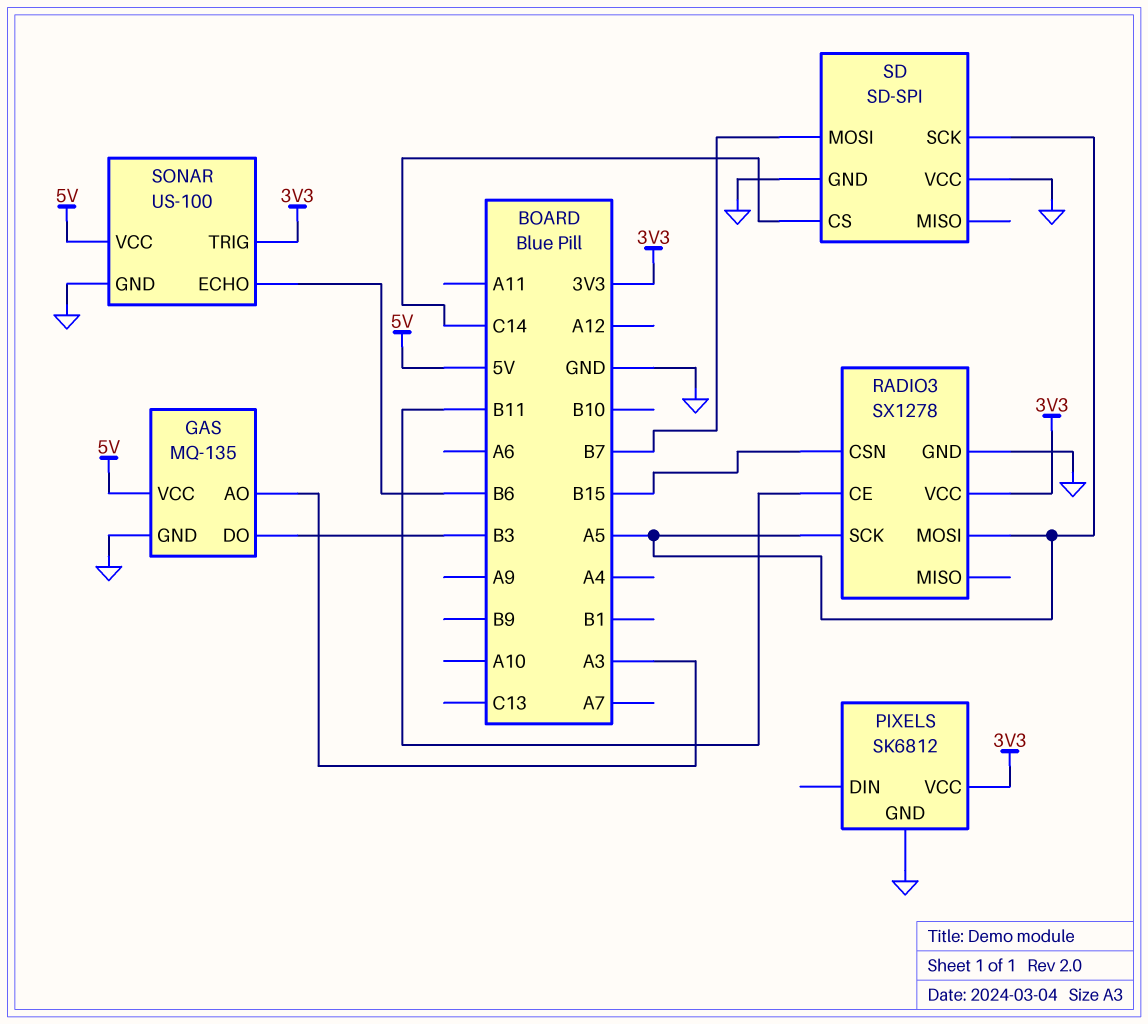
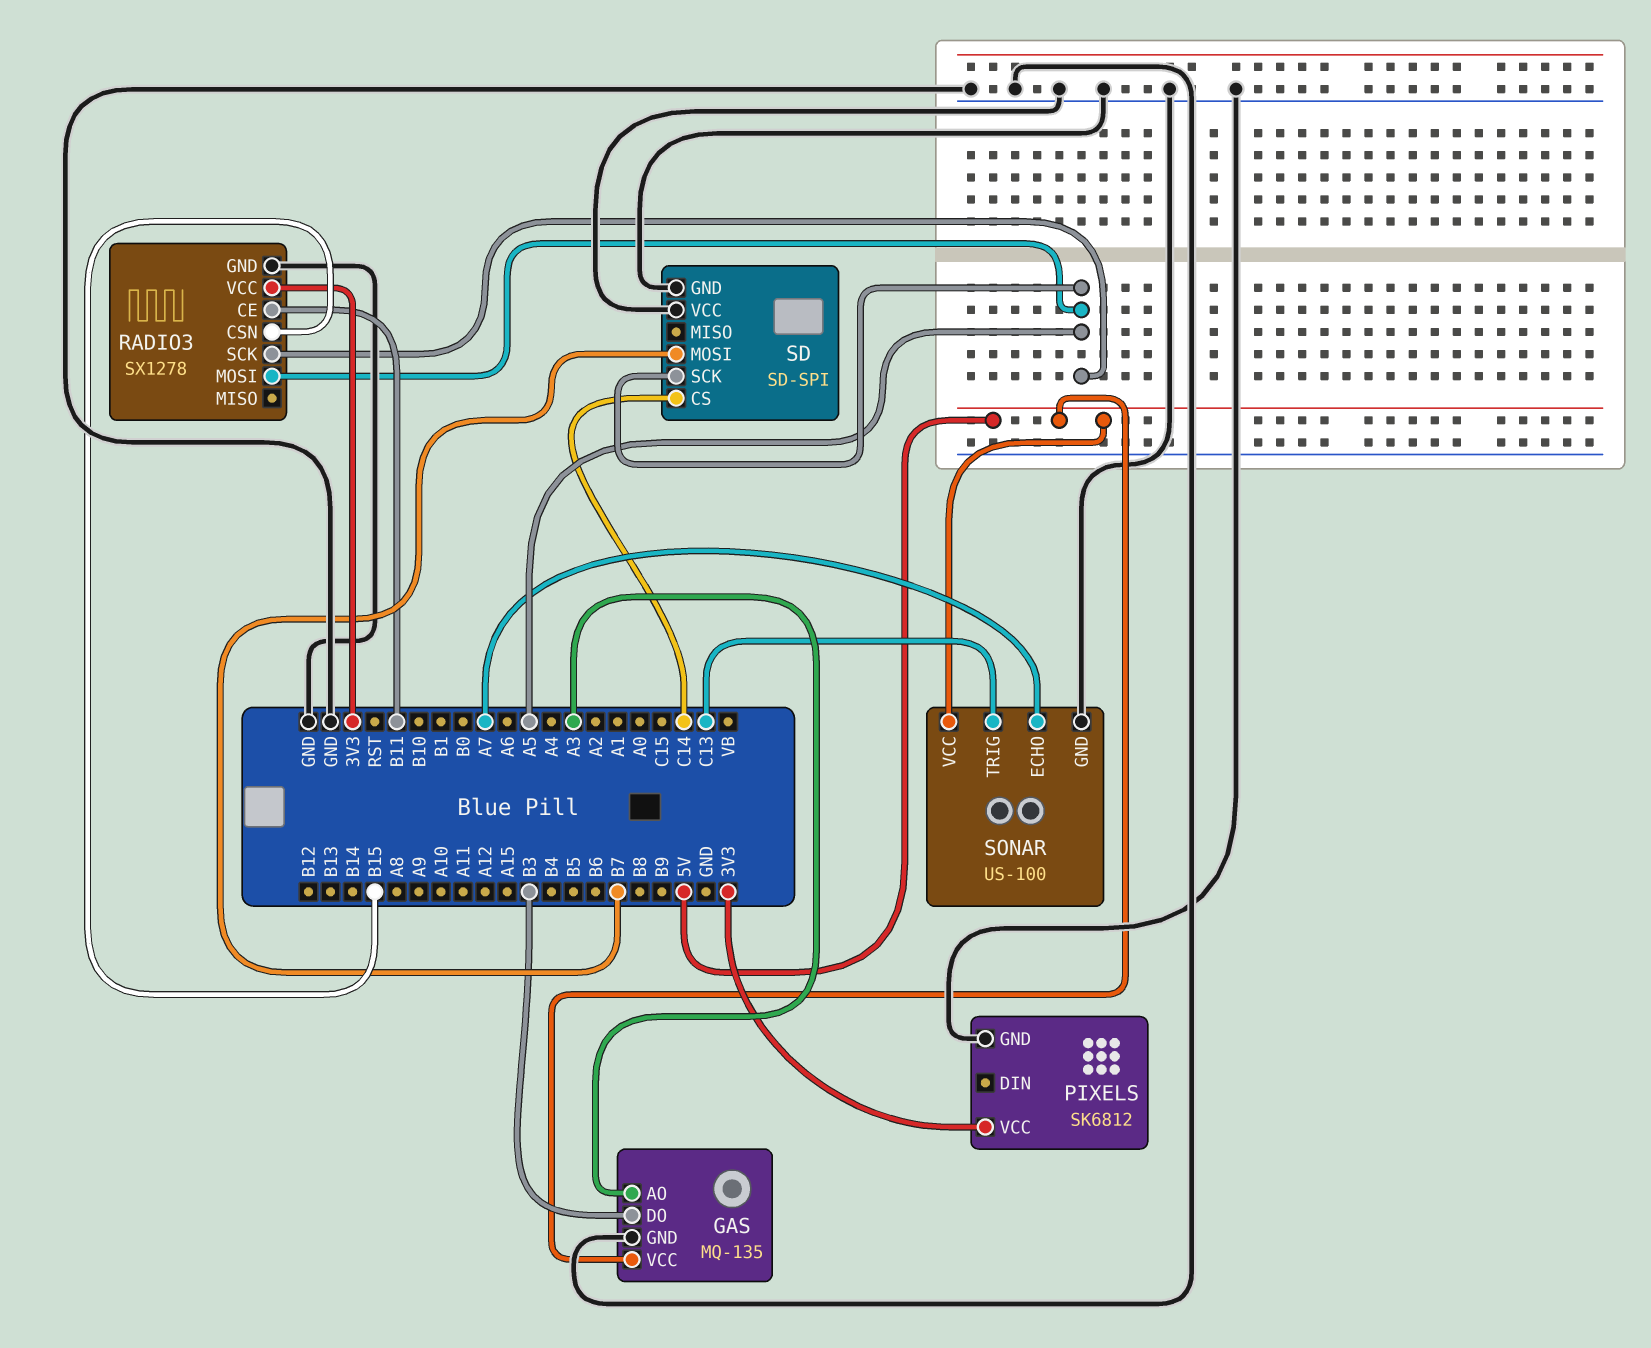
SONAR pin ECHO: B6 -> A7
SONAR pin TRIG: 3V3 -> C13

